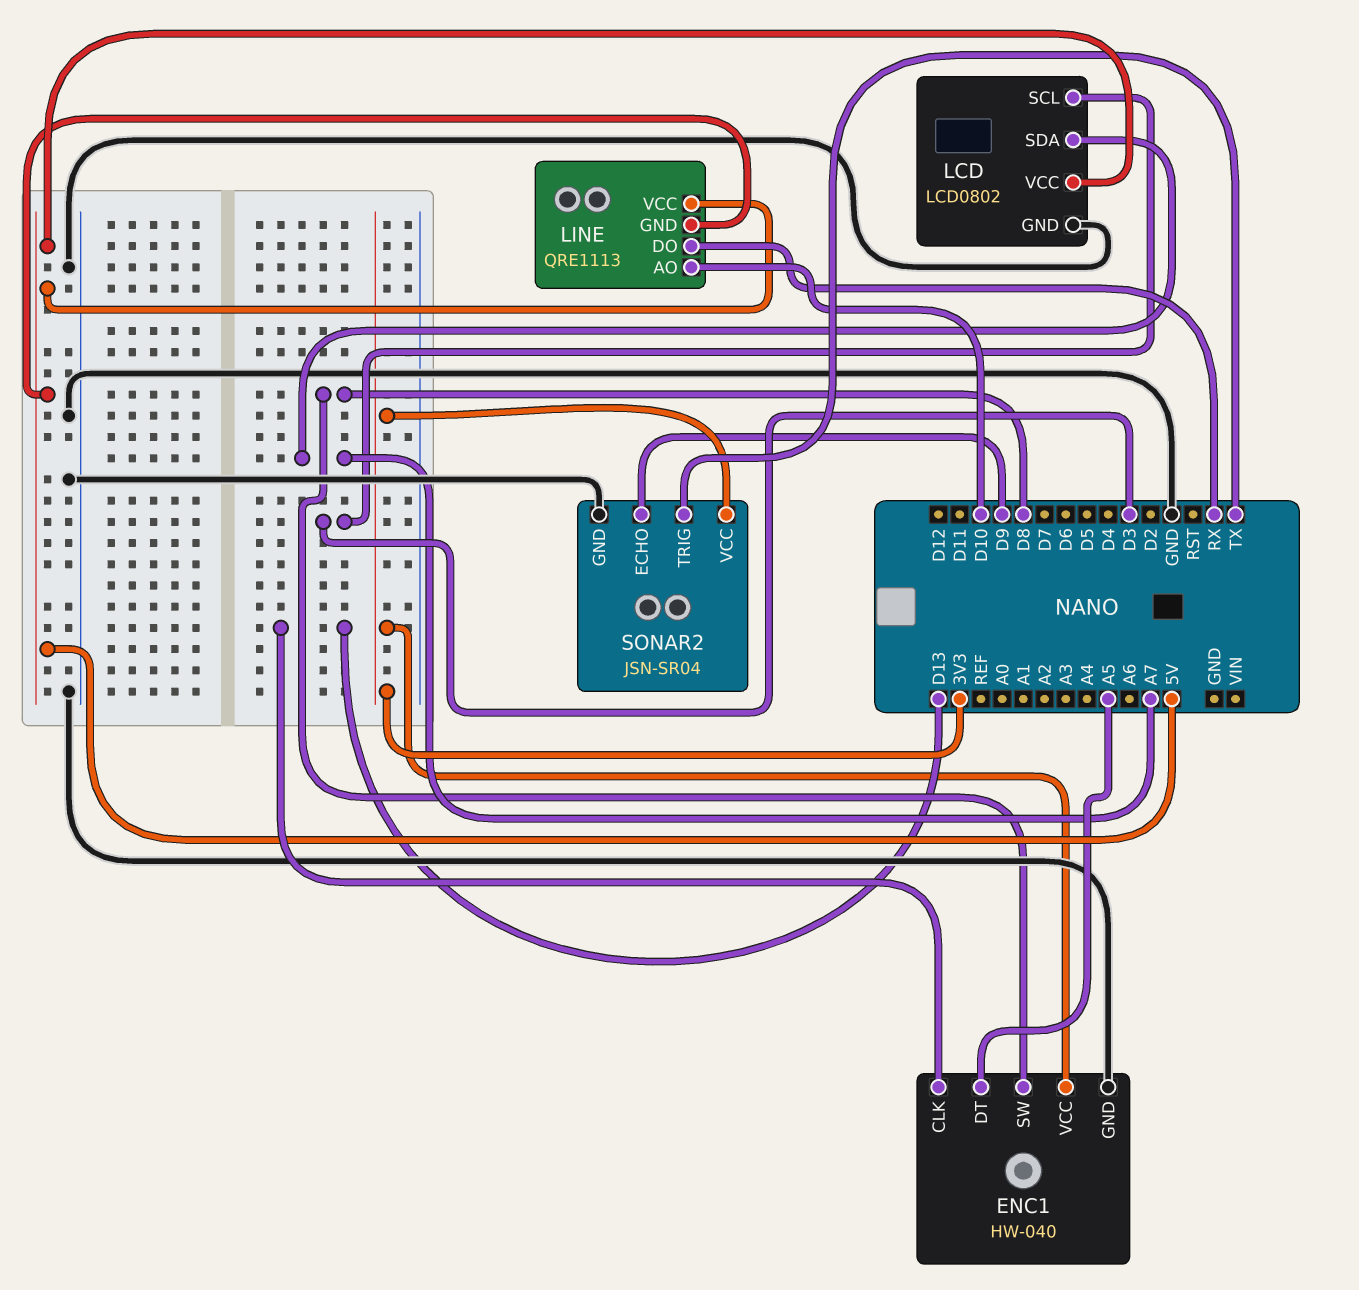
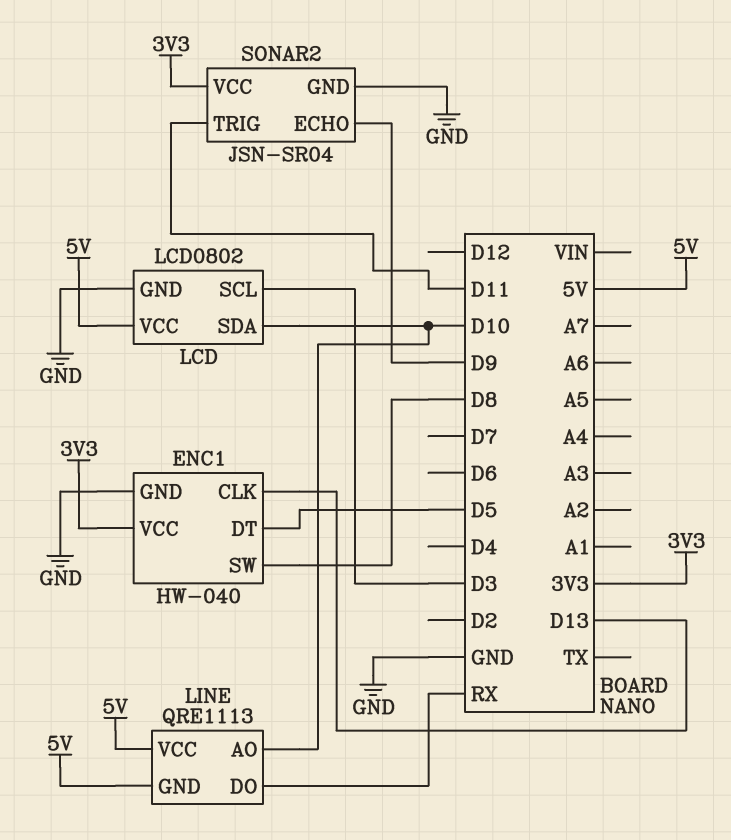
ENC1 pin DT: A5 -> D5
LCD pin SDA: A7 -> D10
SONAR2 pin TRIG: TX -> D11

